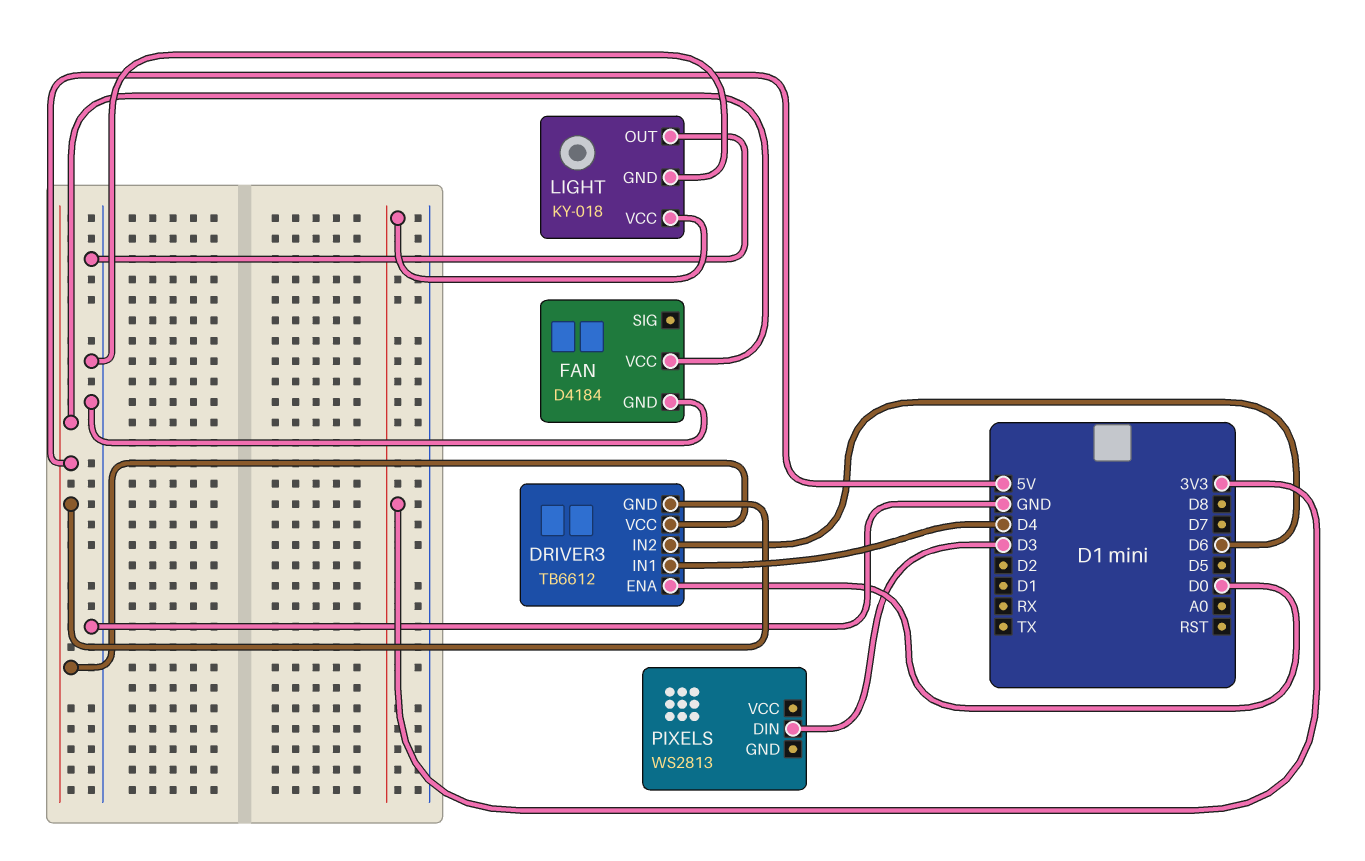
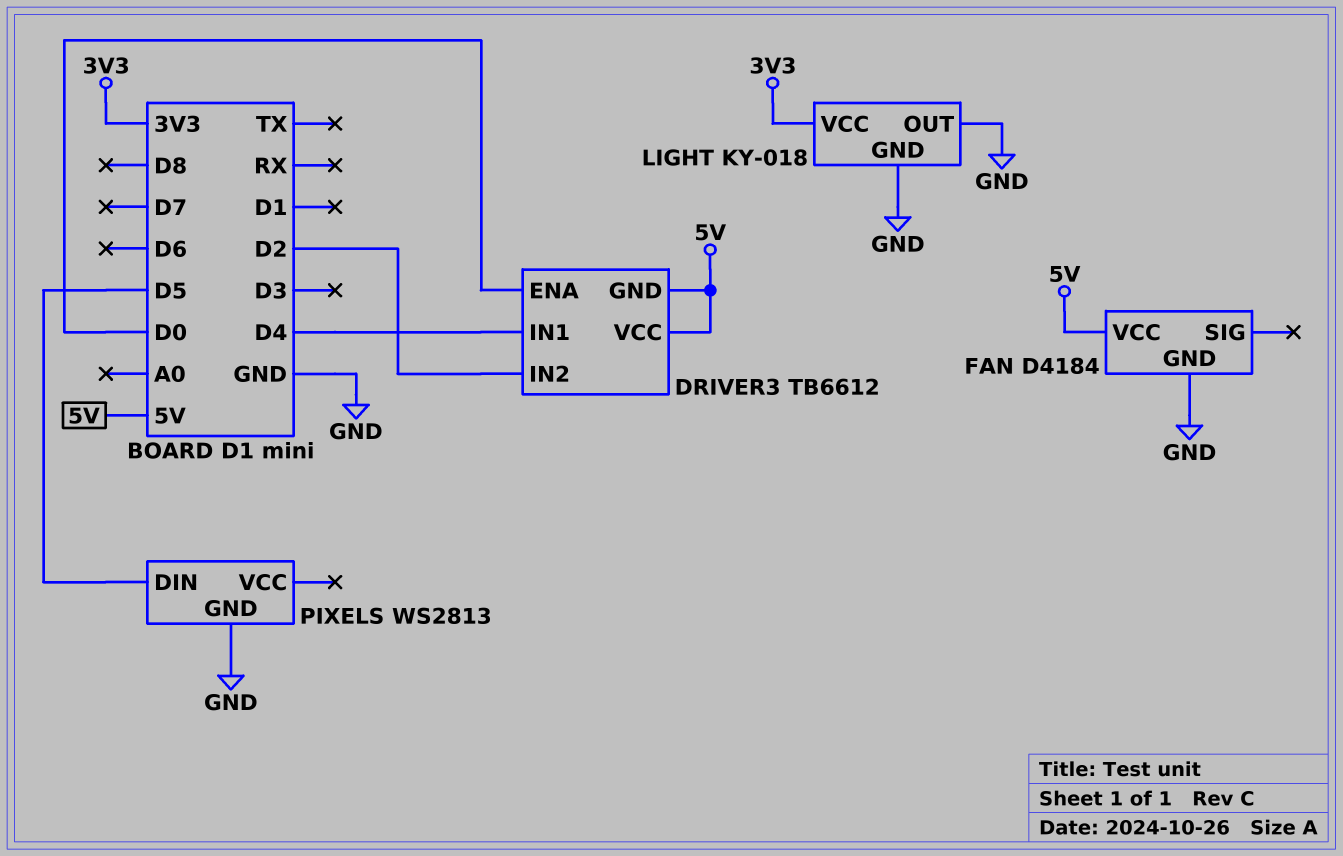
DRIVER3 pin IN2: D6 -> D2
PIXELS pin DIN: D3 -> D5
PIXELS pin GND: none -> GND

